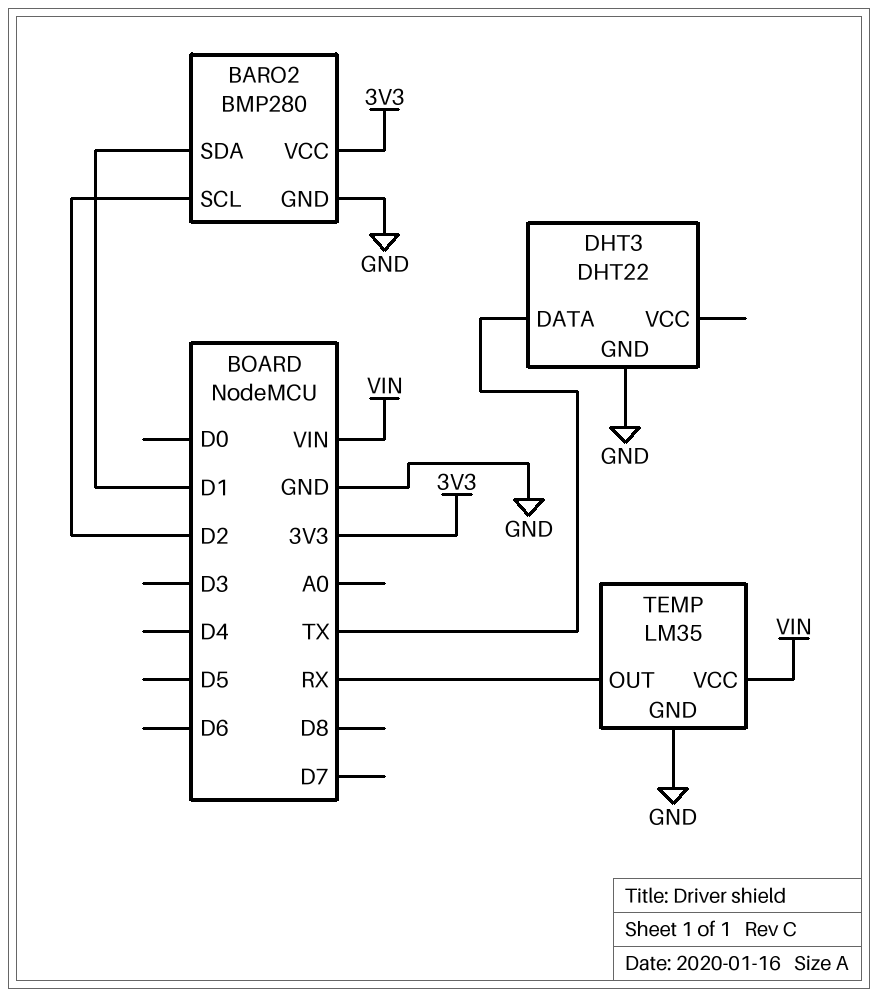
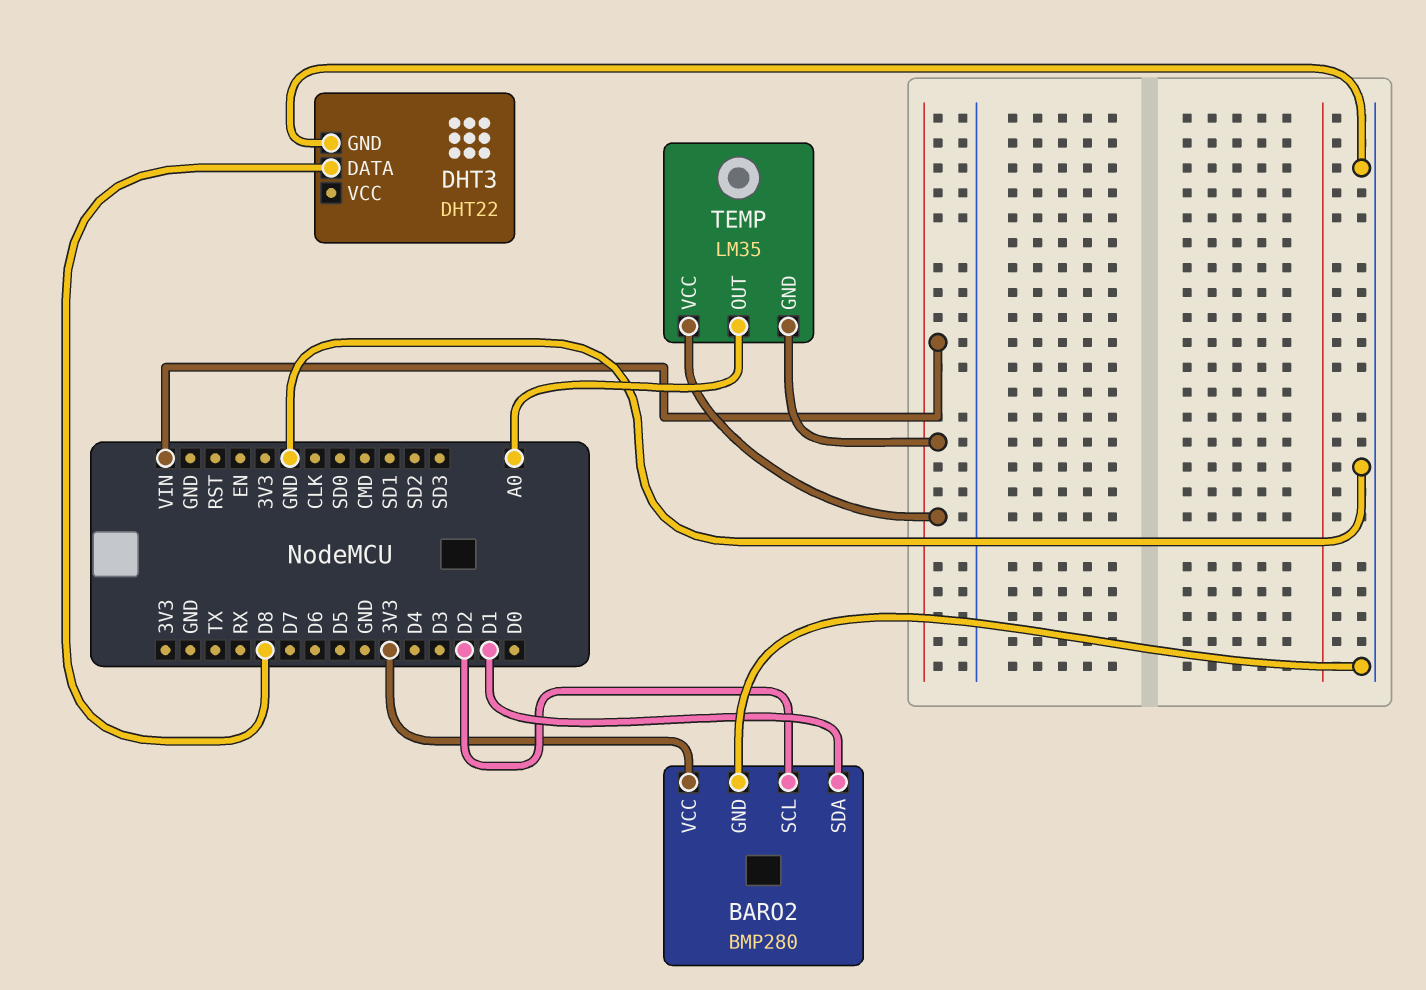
DHT3 pin DATA: TX -> D8
TEMP pin GND: GND -> VIN
TEMP pin OUT: RX -> A0

